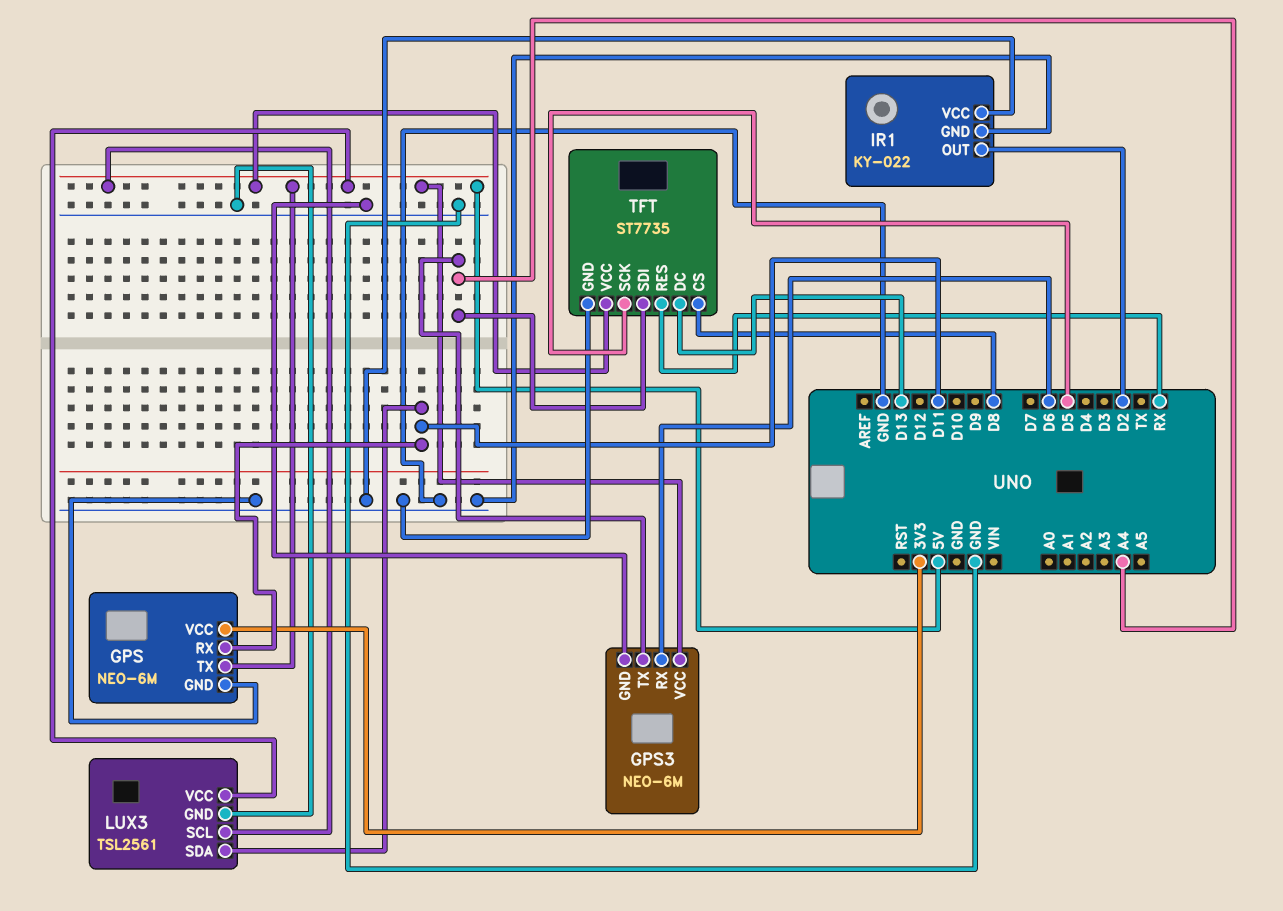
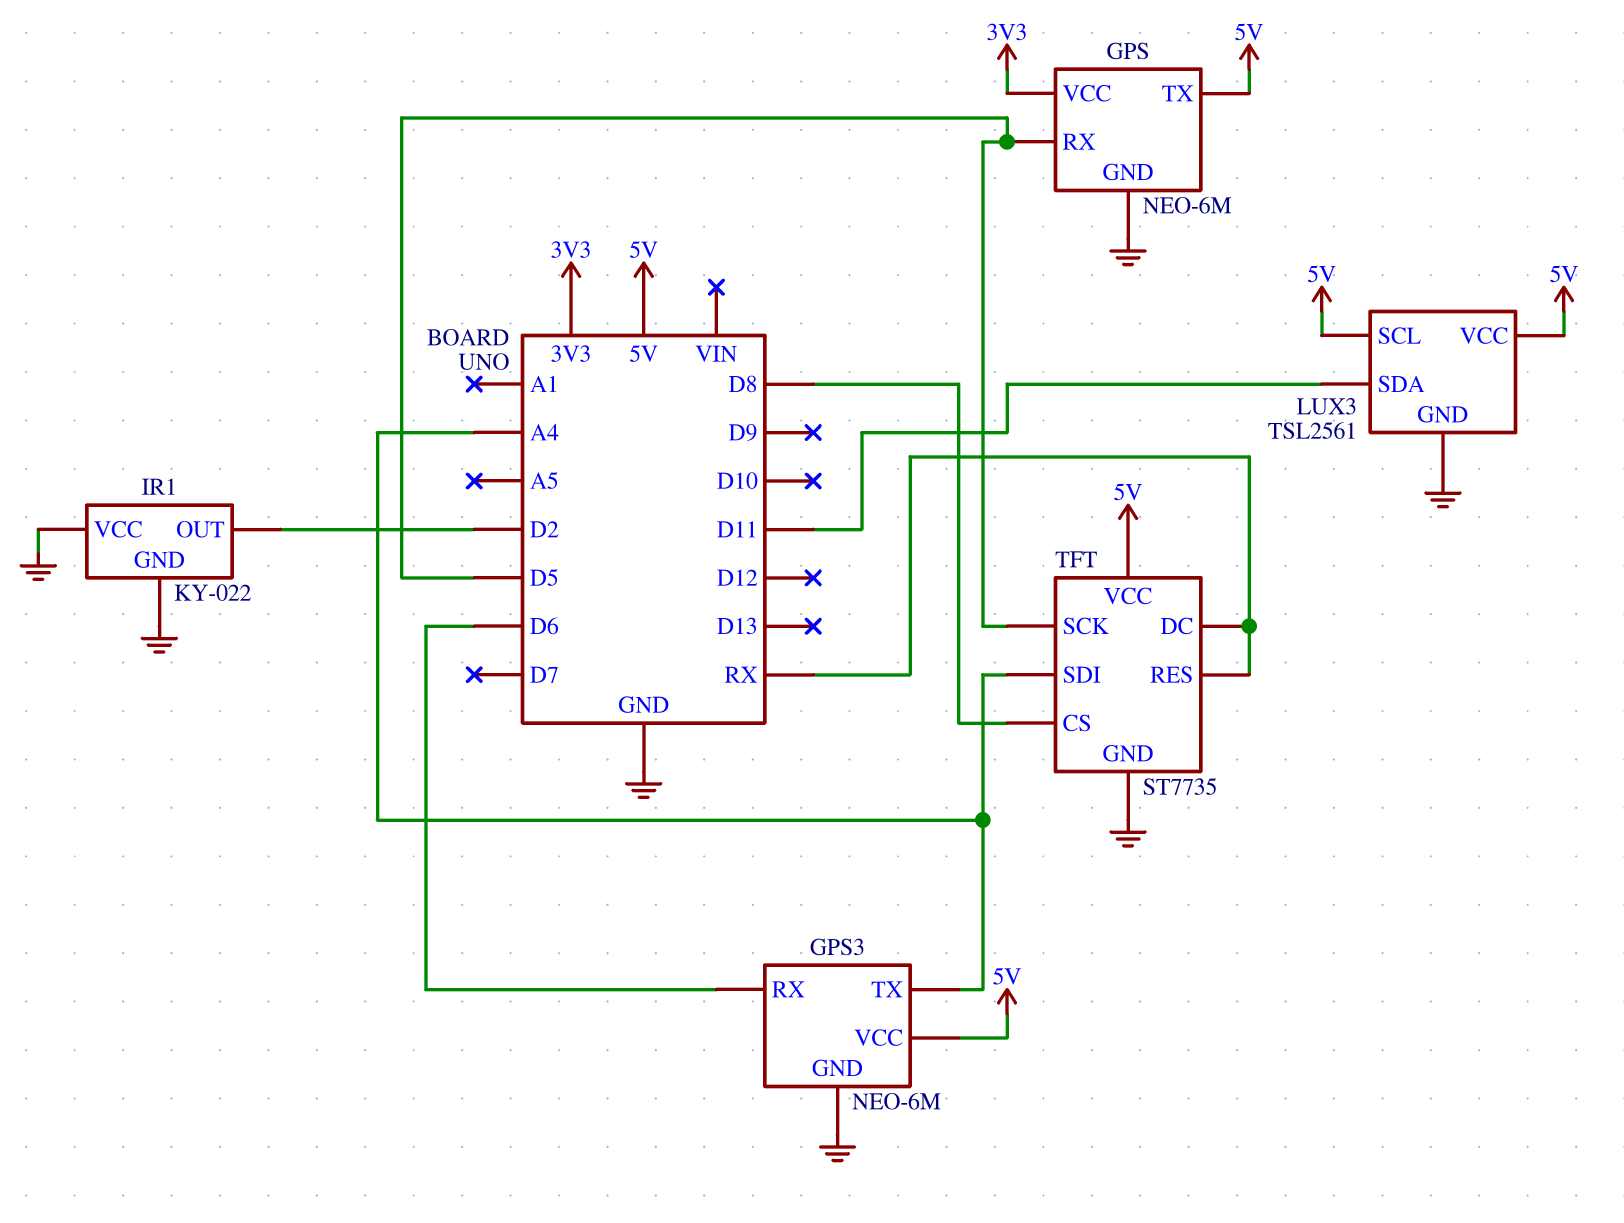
GPS pin RX: D11 -> D5
TFT pin DC: D13 -> RX

